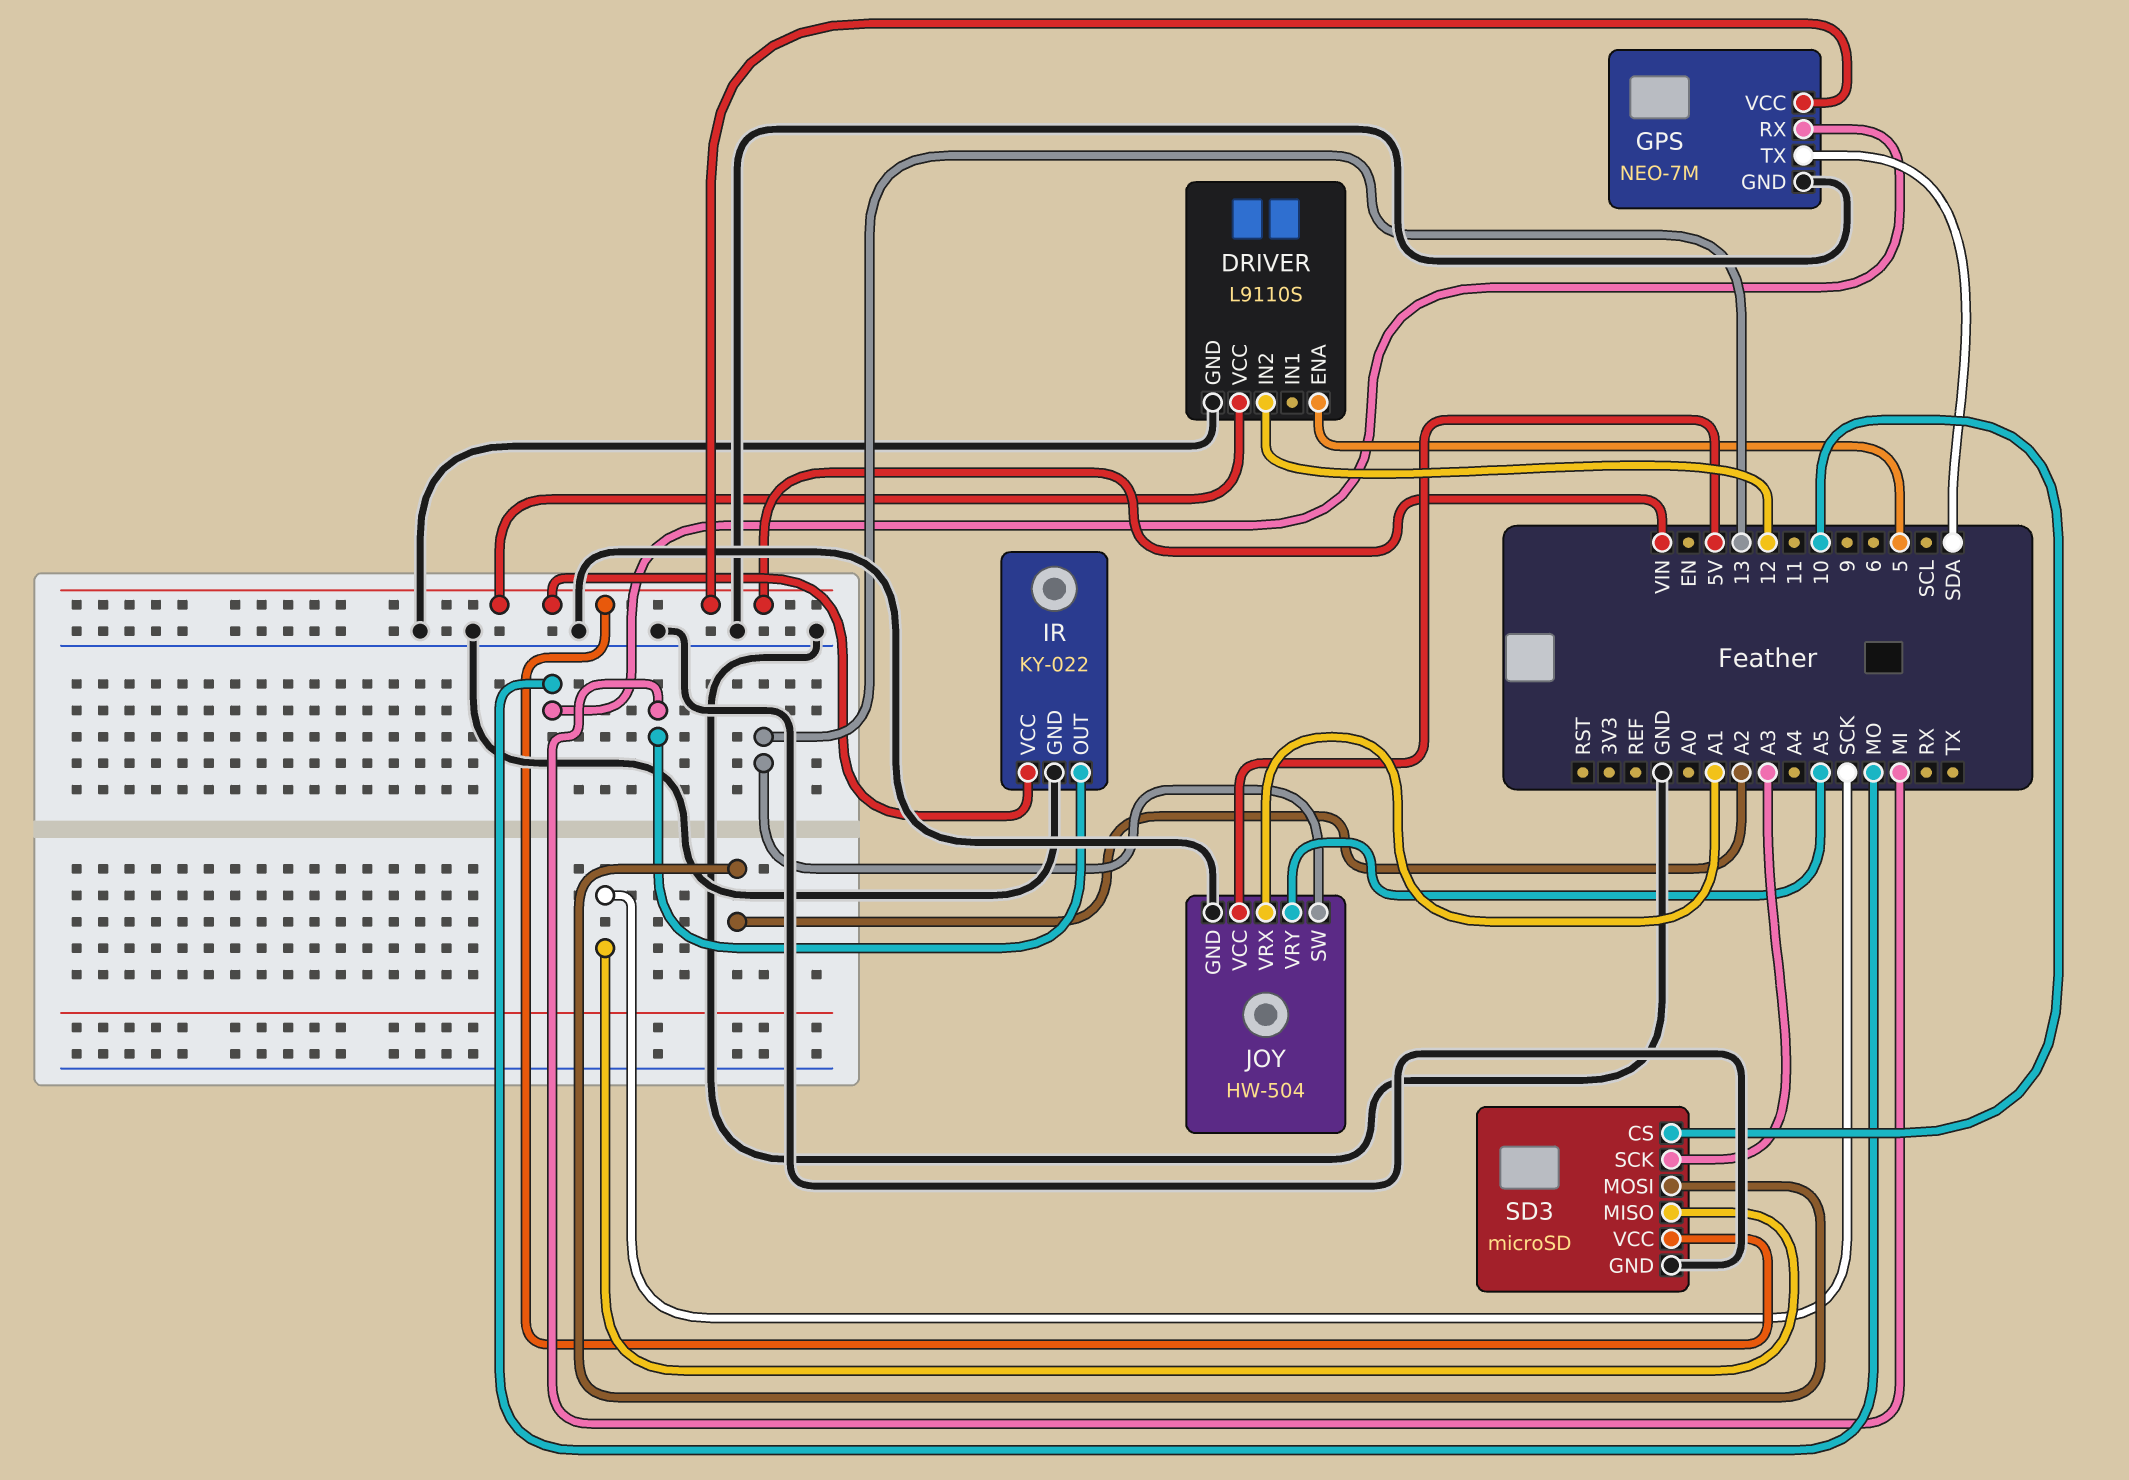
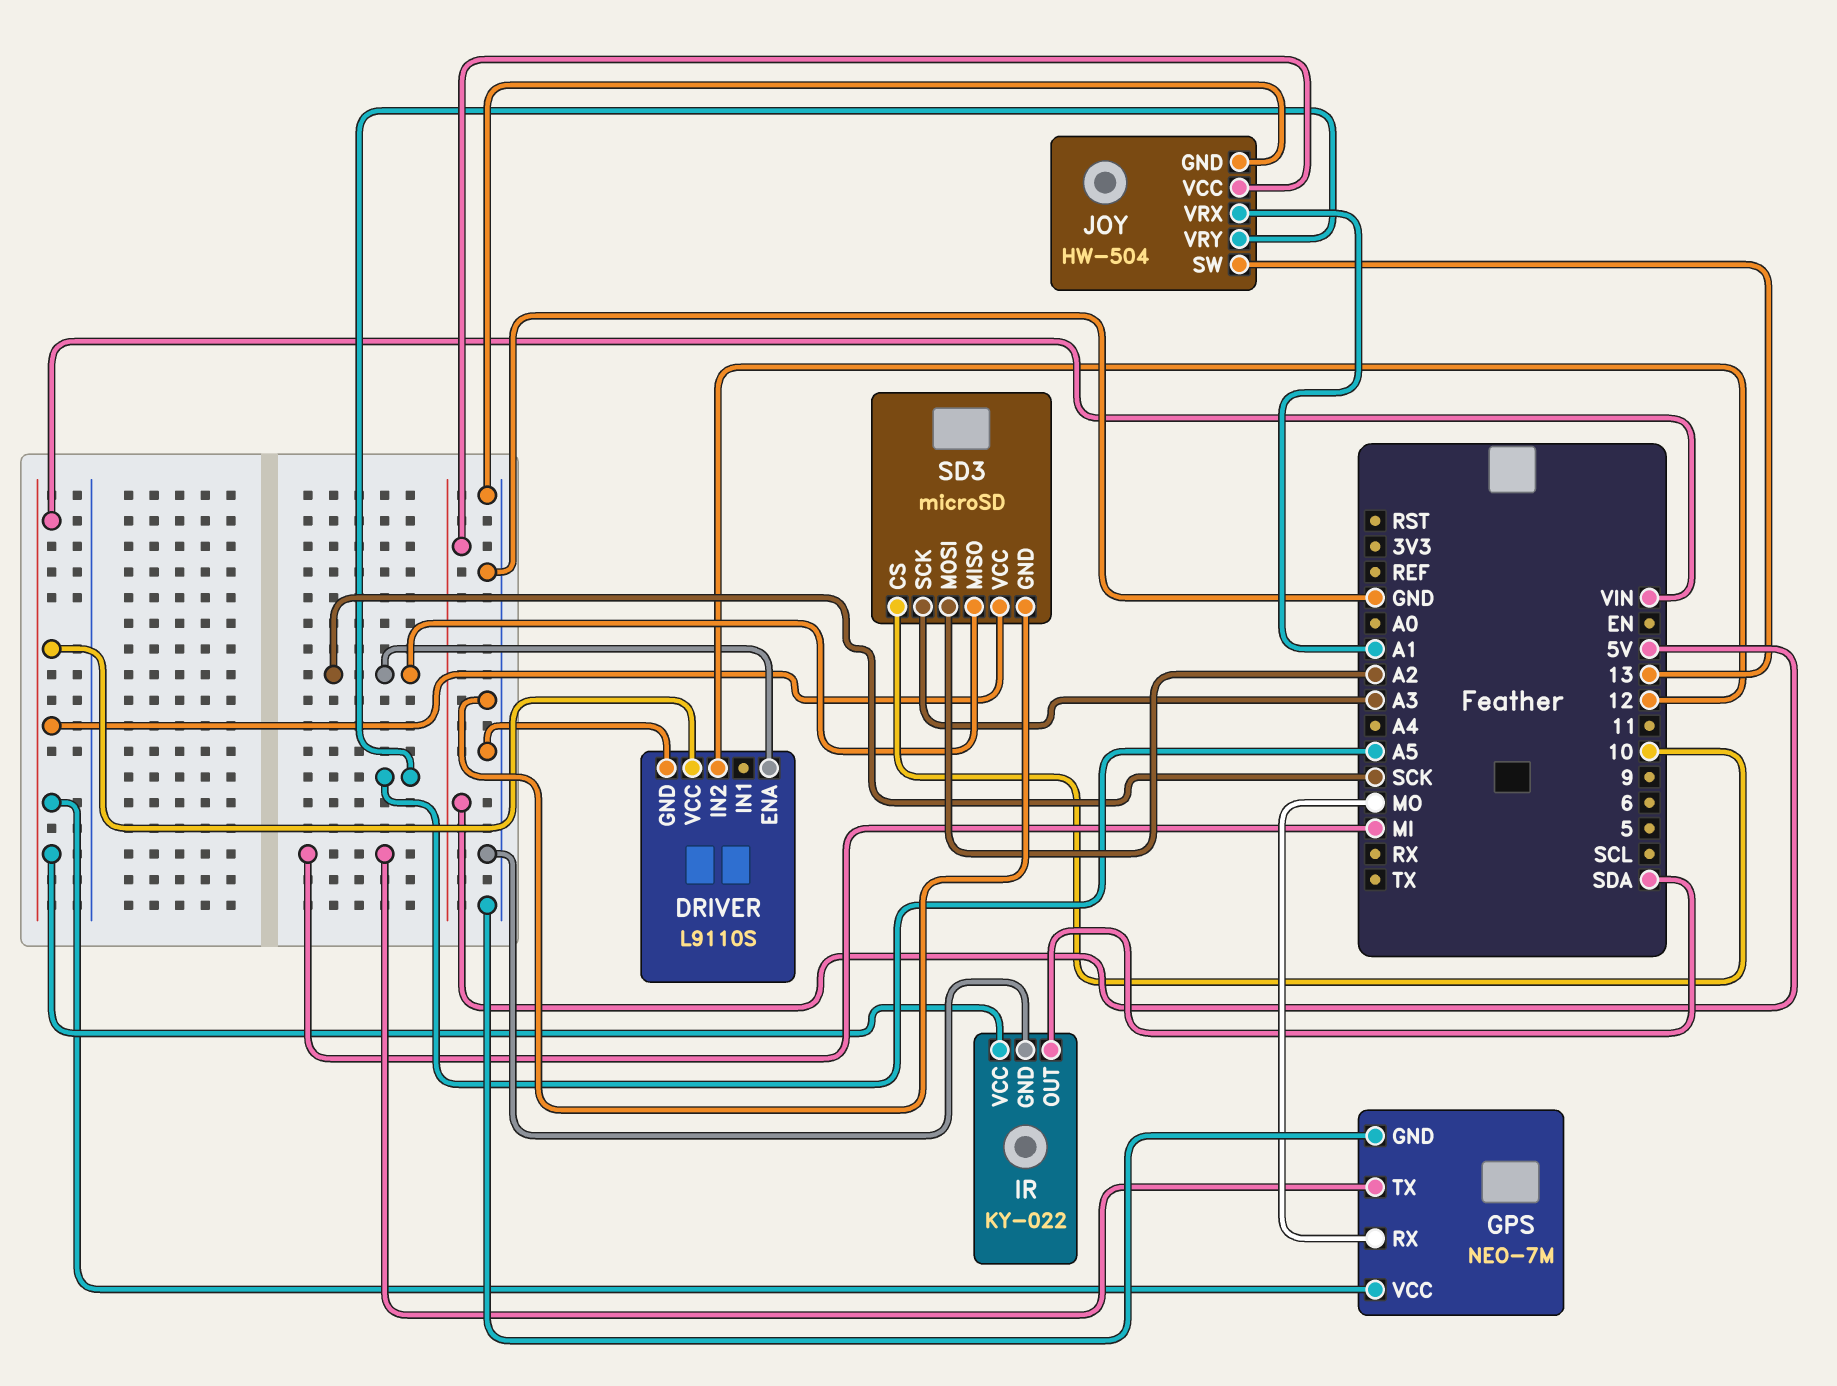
DRIVER pin ENA: 5 -> SCK
GPS pin TX: SDA -> MI
IR pin OUT: MI -> SDA

